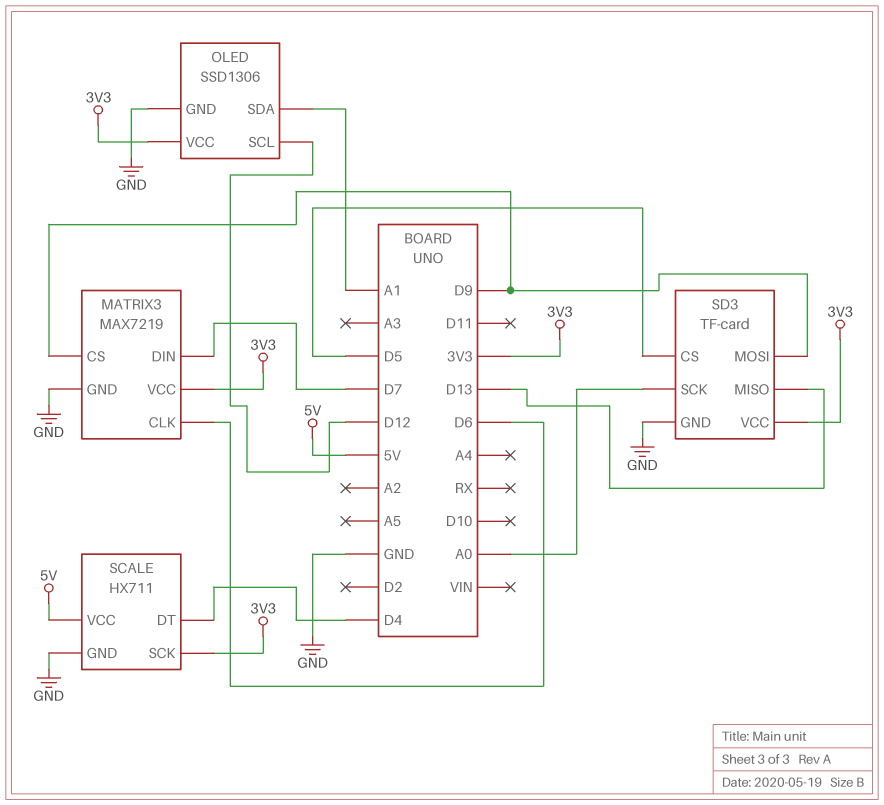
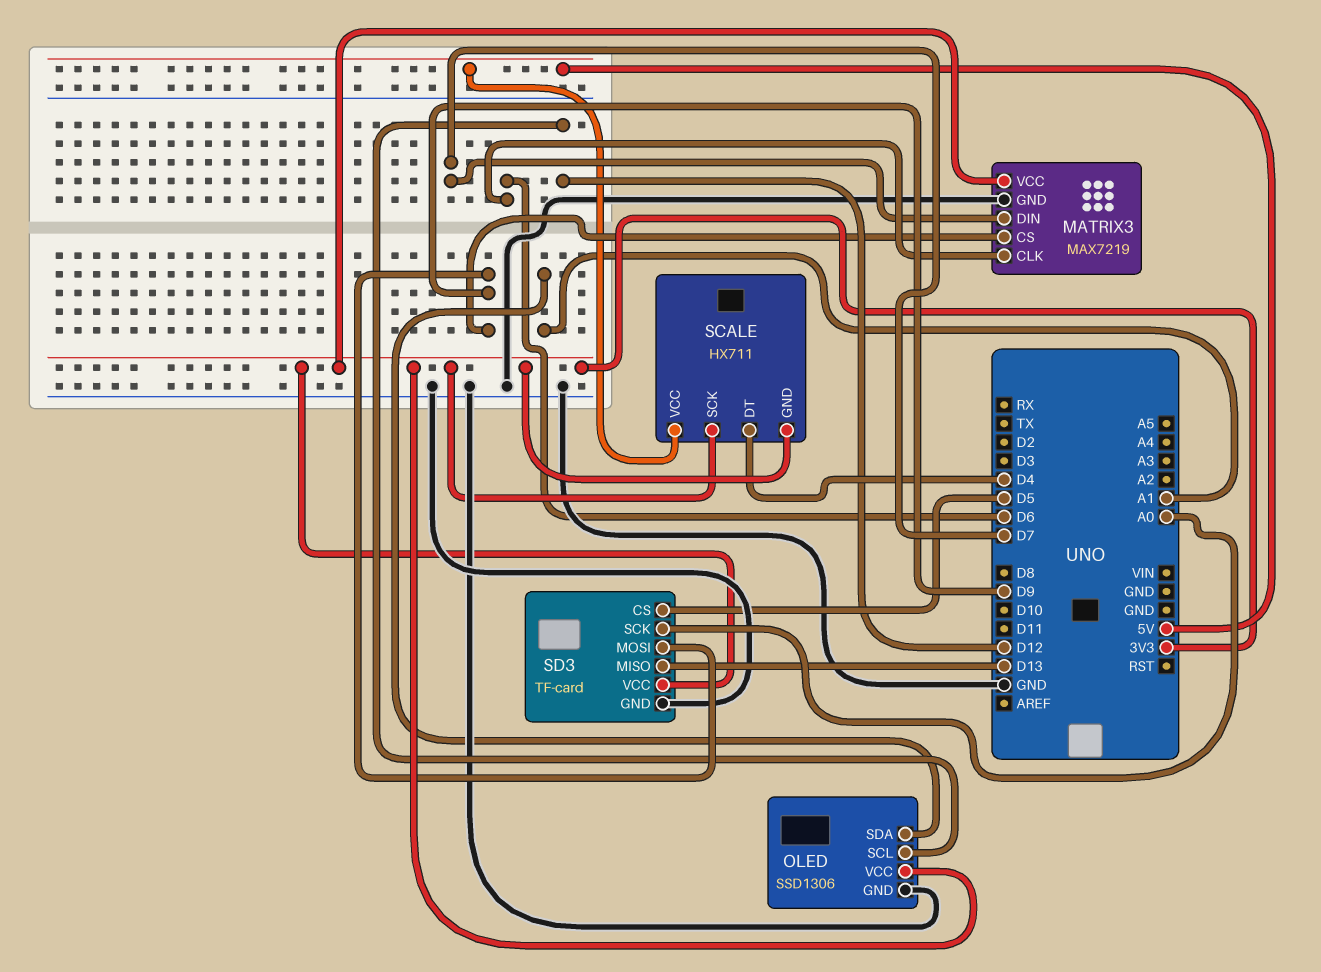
SCALE pin GND: GND -> 3V3

